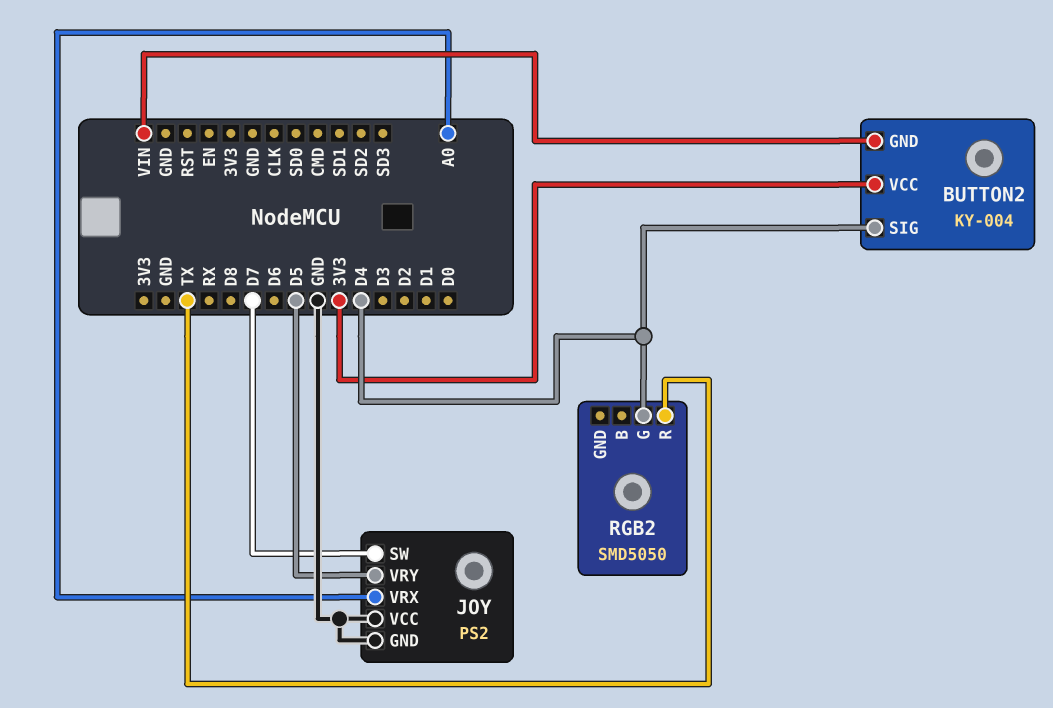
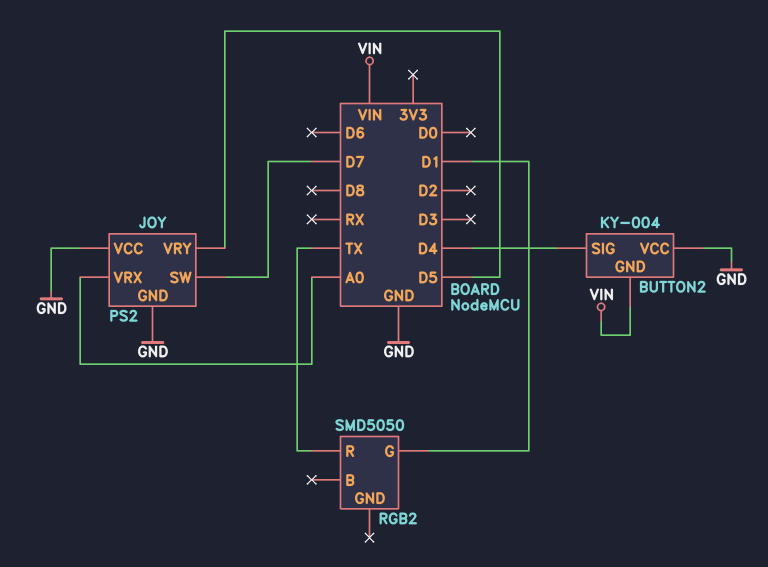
BUTTON2 pin VCC: 3V3 -> GND
RGB2 pin G: D4 -> D1

